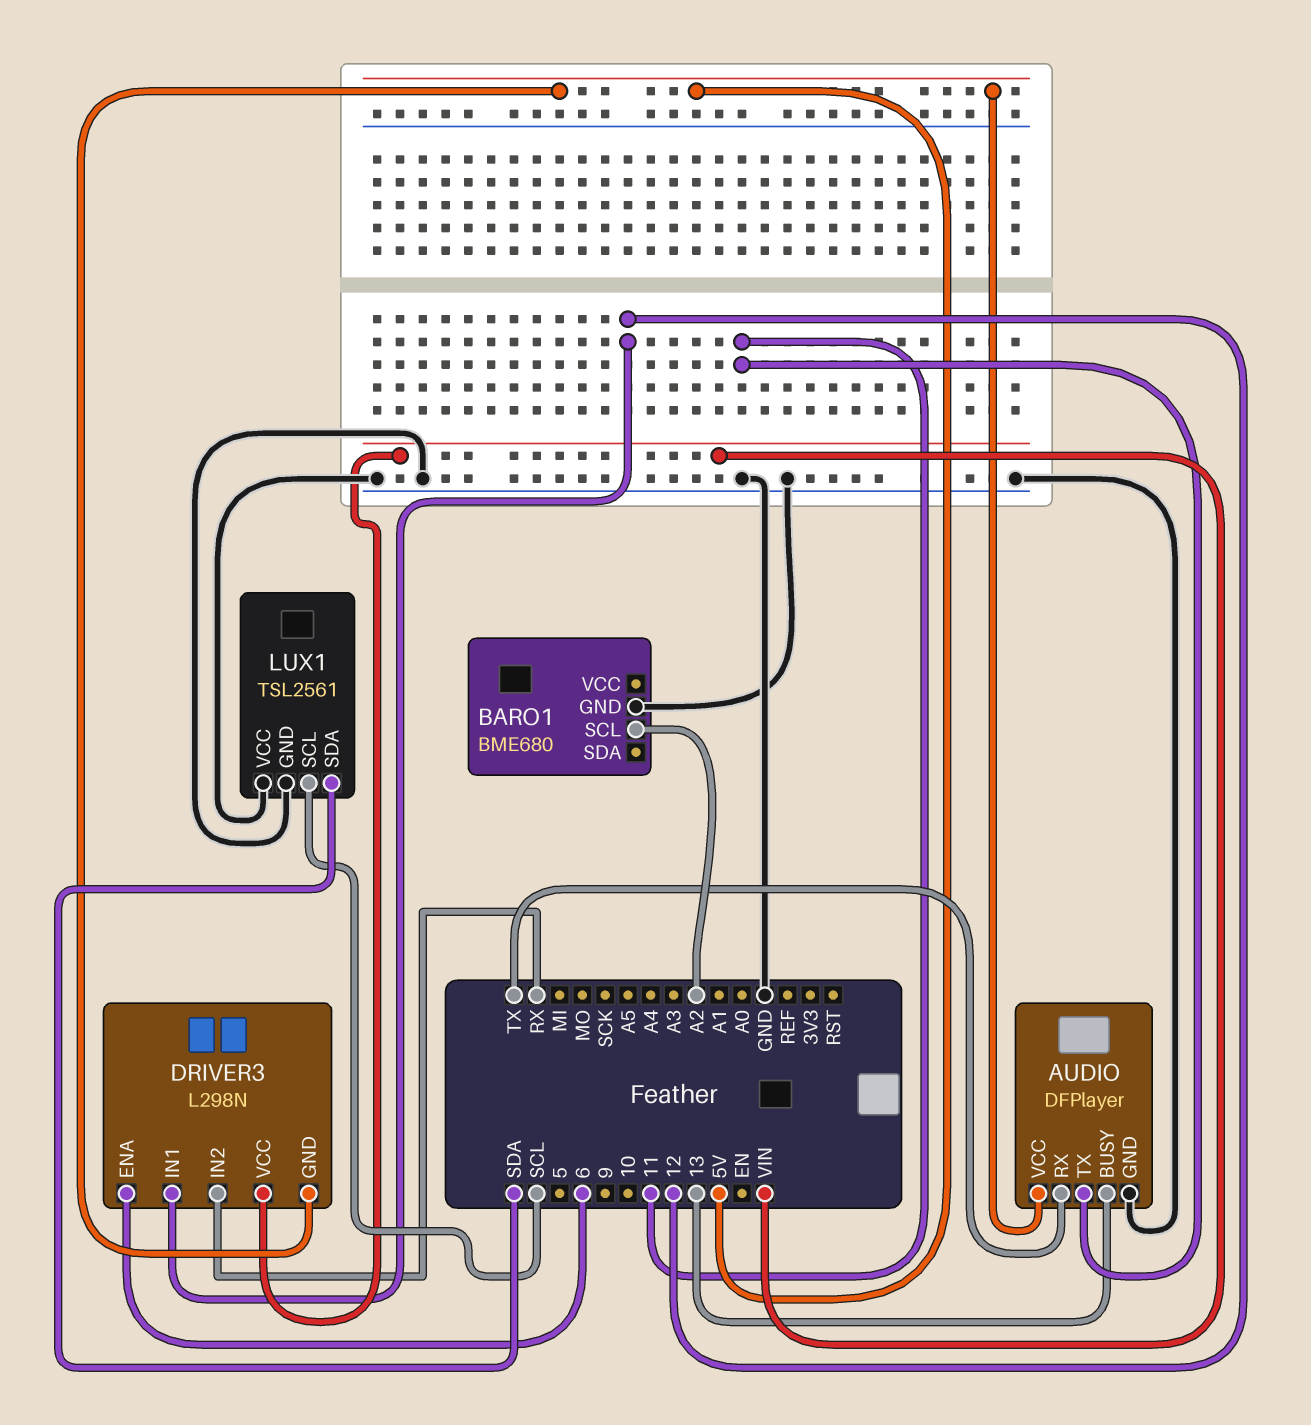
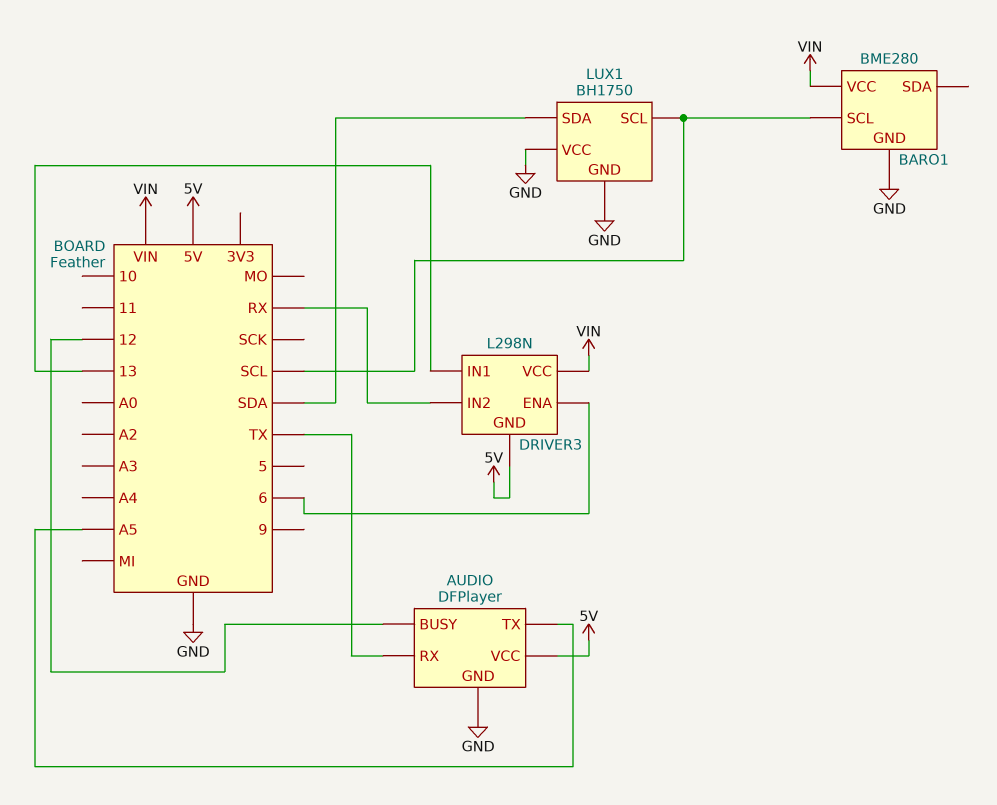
AUDIO pin BUSY: 13 -> 12
AUDIO pin TX: 11 -> A5
BARO1: BME680 -> BME280
BARO1 pin SCL: A2 -> SCL
BARO1 pin VCC: none -> VIN
DRIVER3 pin IN1: 12 -> 13
LUX1: TSL2561 -> BH1750

